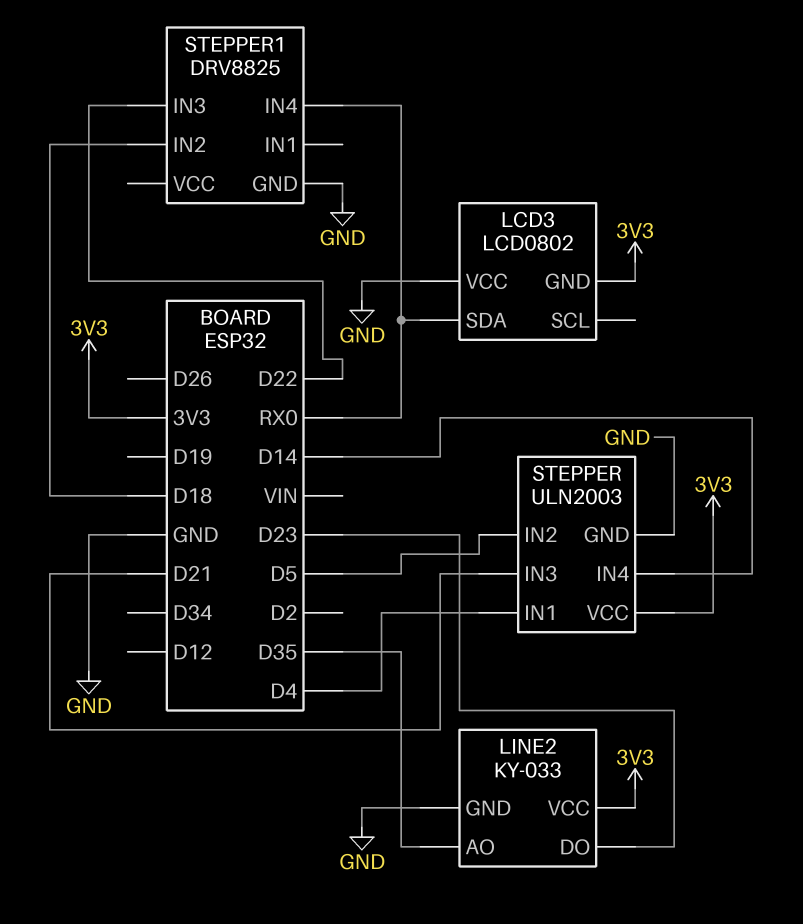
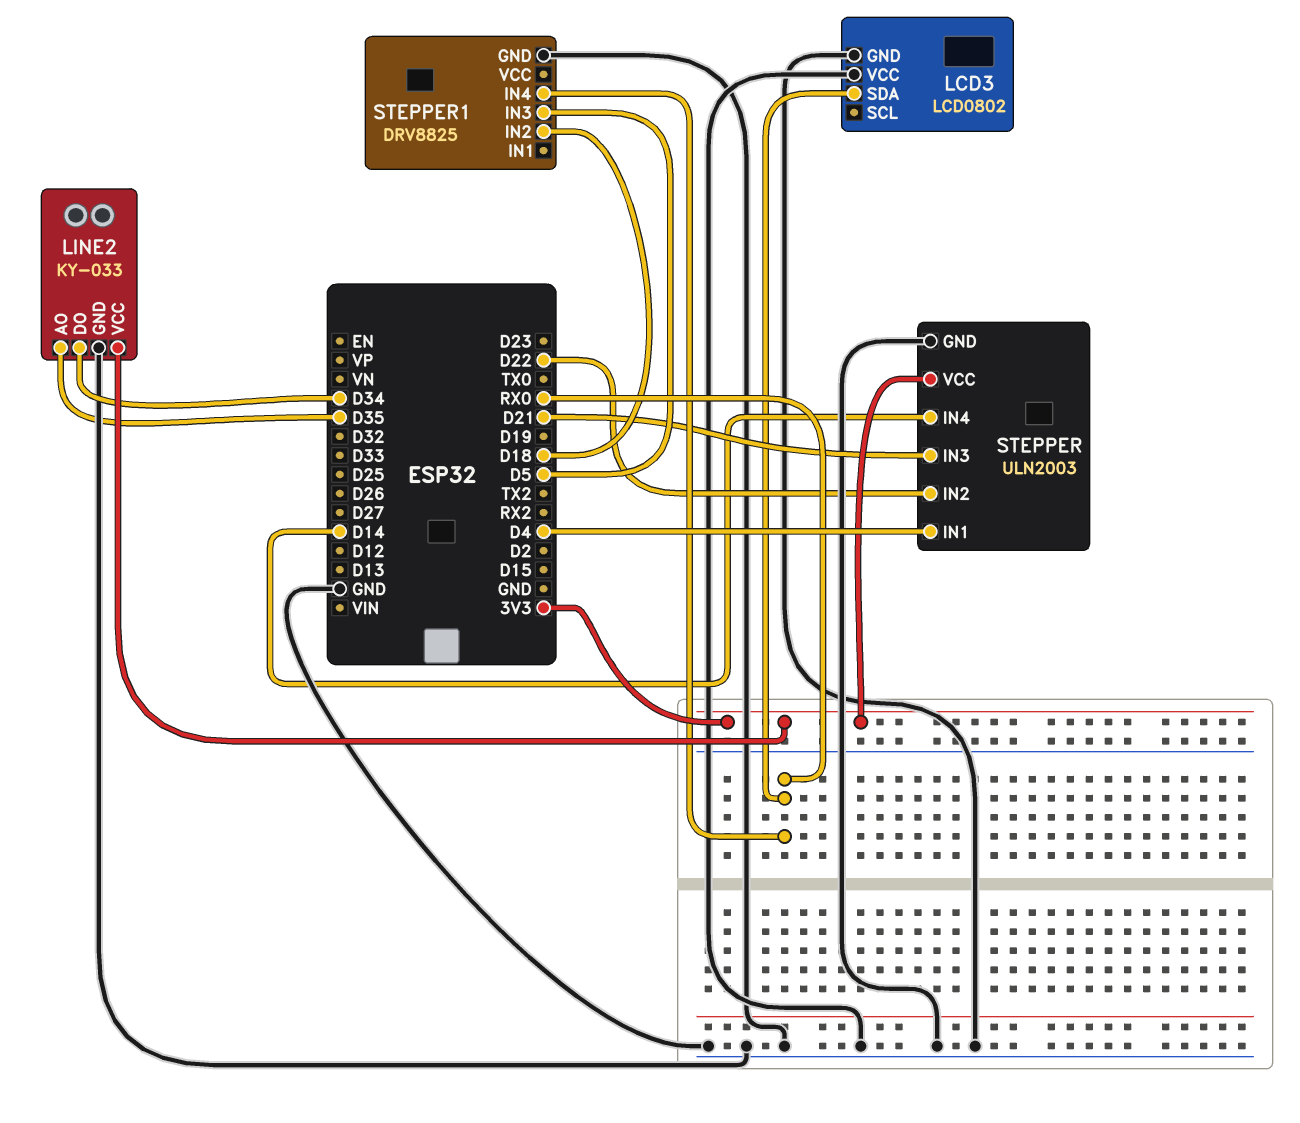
LCD3 pin GND: 3V3 -> GND
LINE2 pin DO: D23 -> D34
STEPPER pin IN2: D5 -> D22
STEPPER1 pin IN3: D22 -> D5

